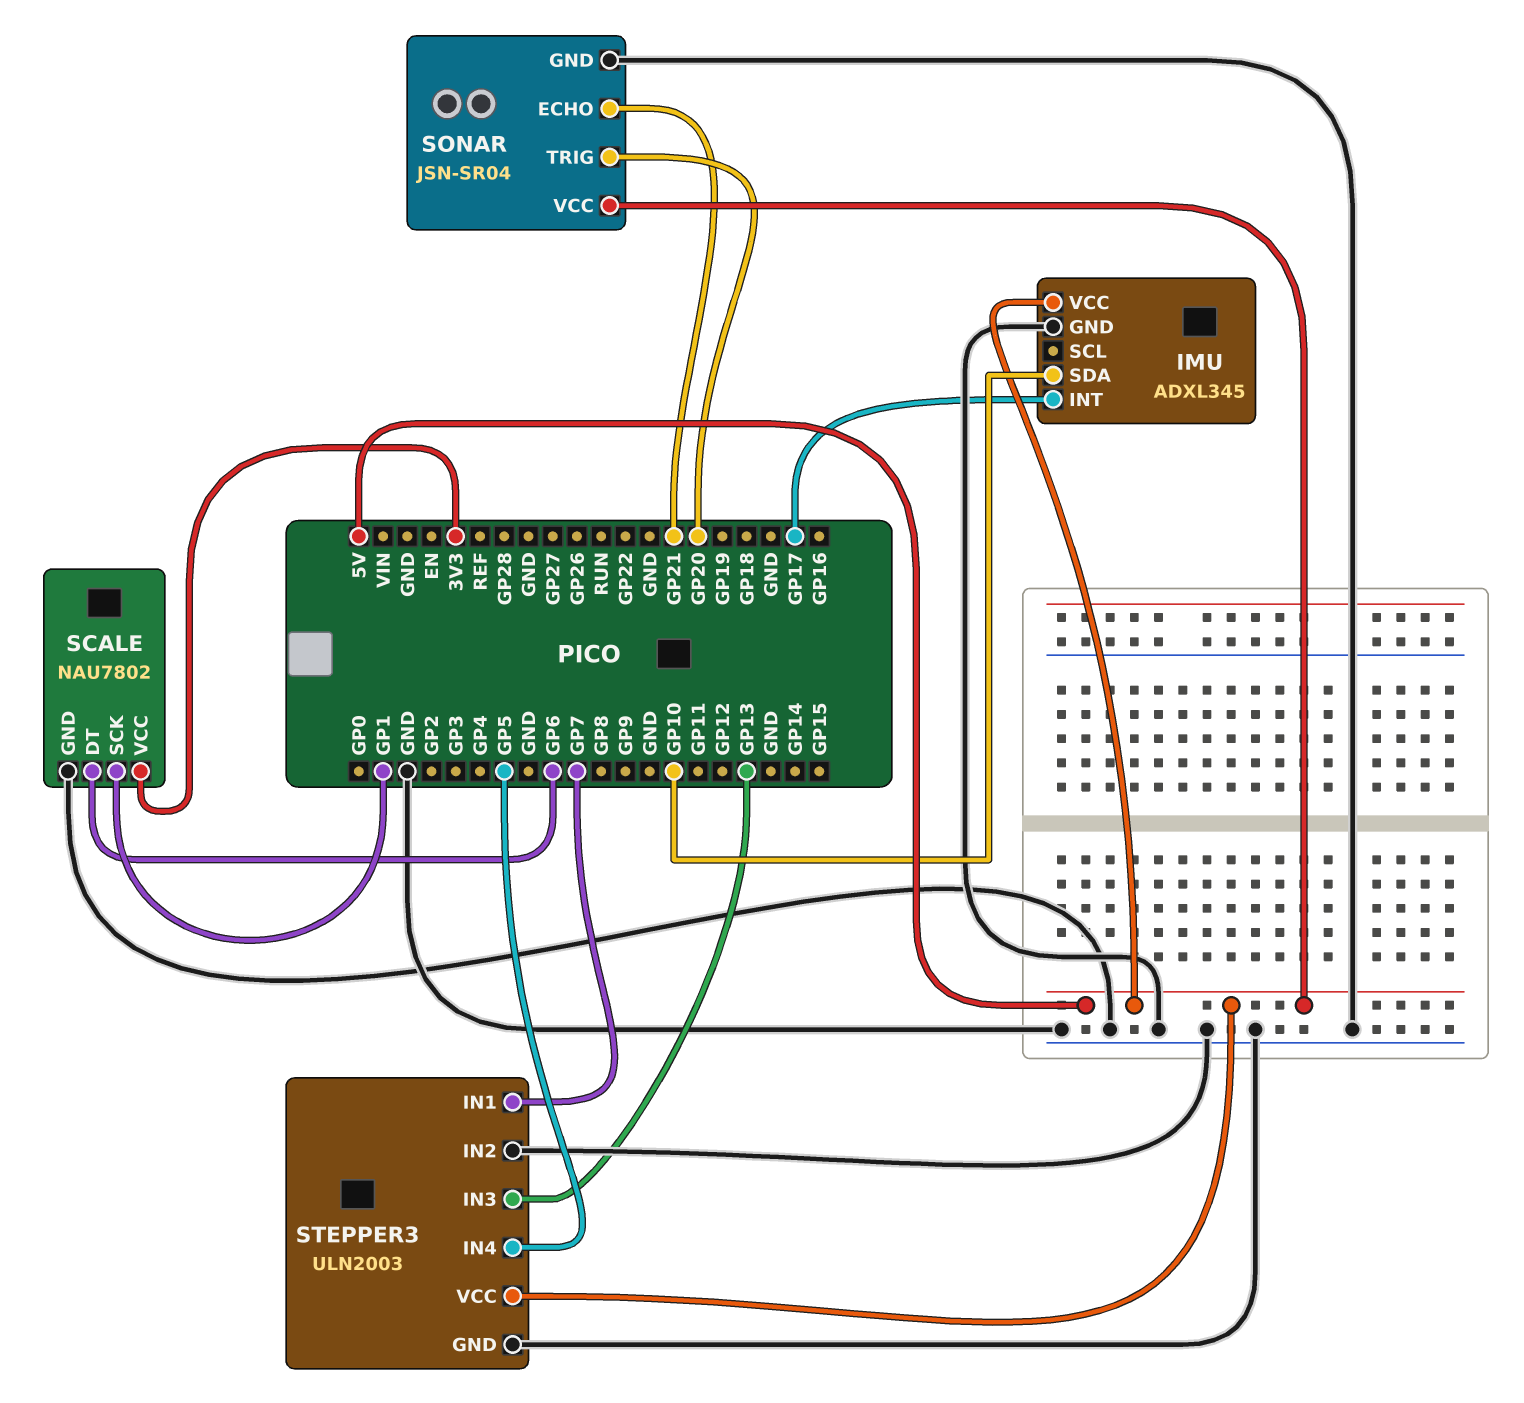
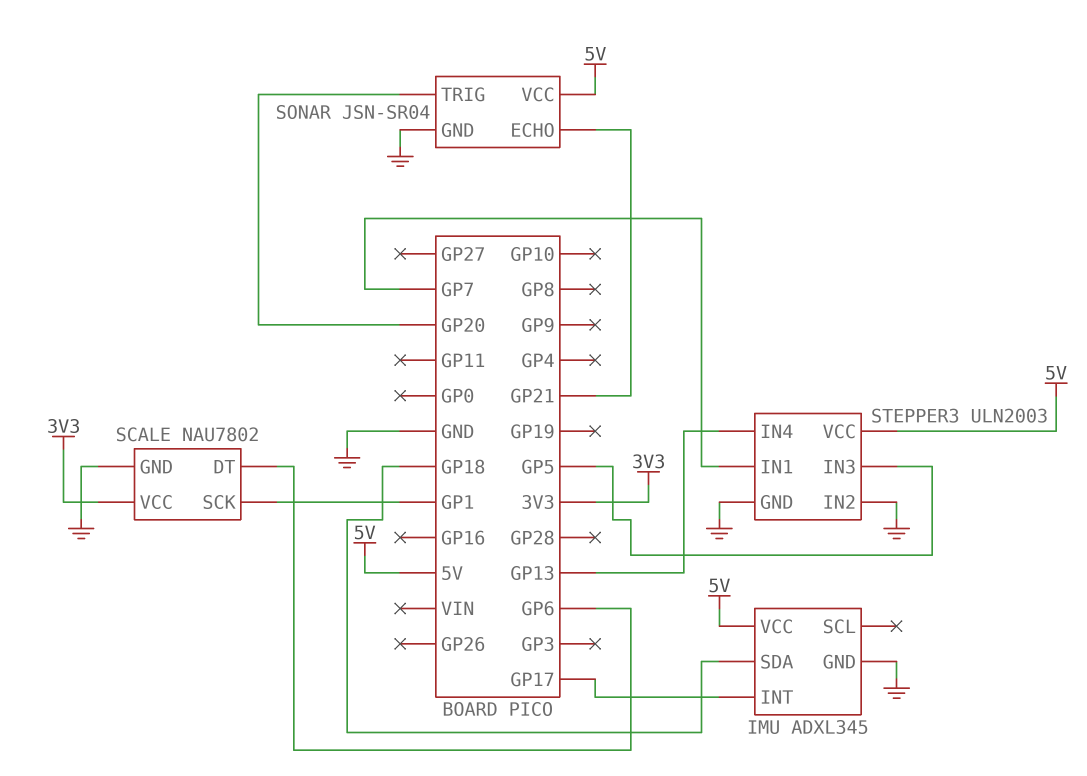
IMU pin SDA: GP10 -> GP18
STEPPER3 pin IN3: GP13 -> GP5
STEPPER3 pin IN4: GP5 -> GP13

